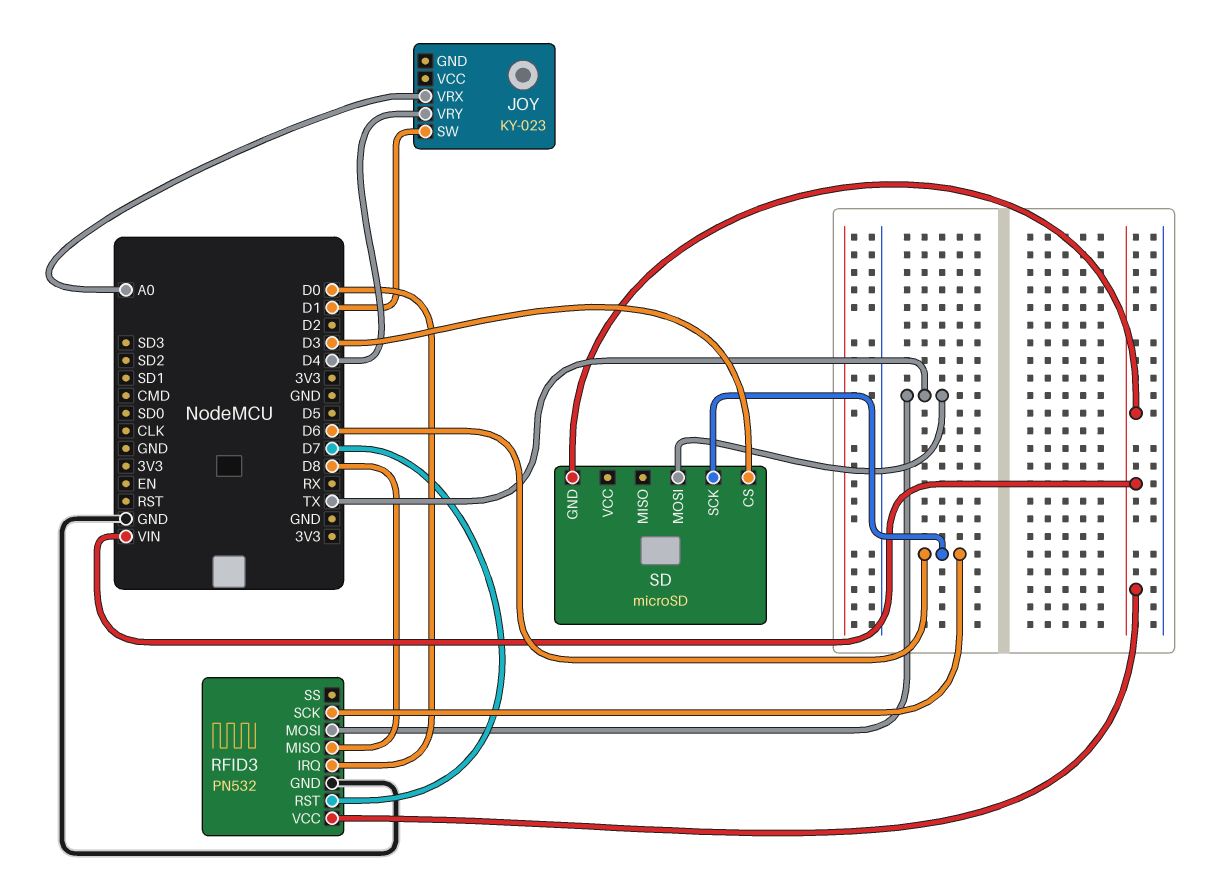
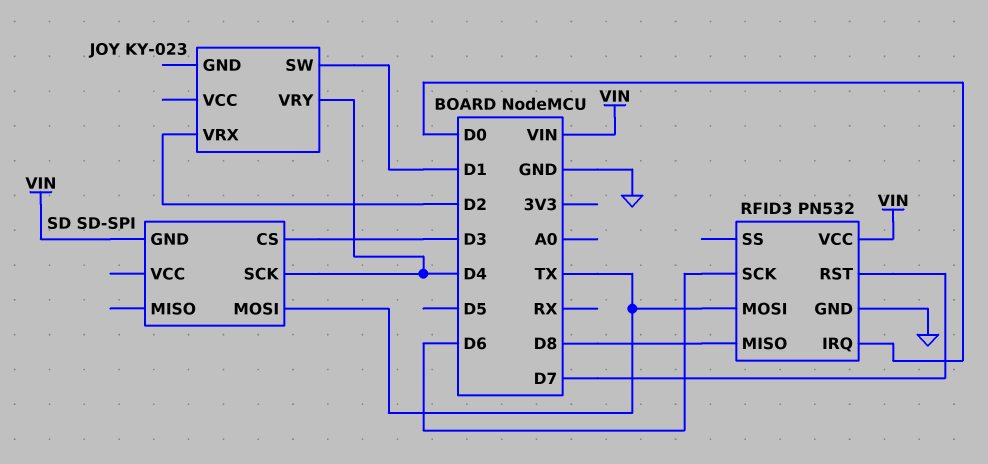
JOY pin VRX: A0 -> D2
SD: microSD -> SD-SPI
SD pin SCK: D6 -> D4

